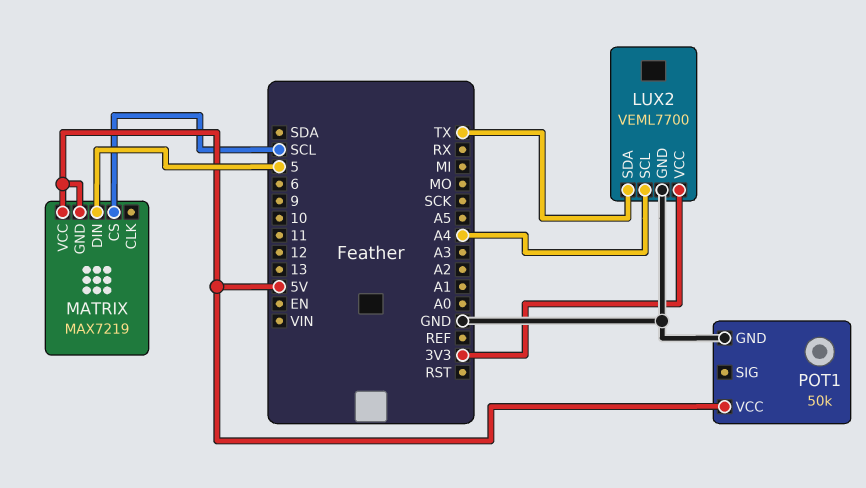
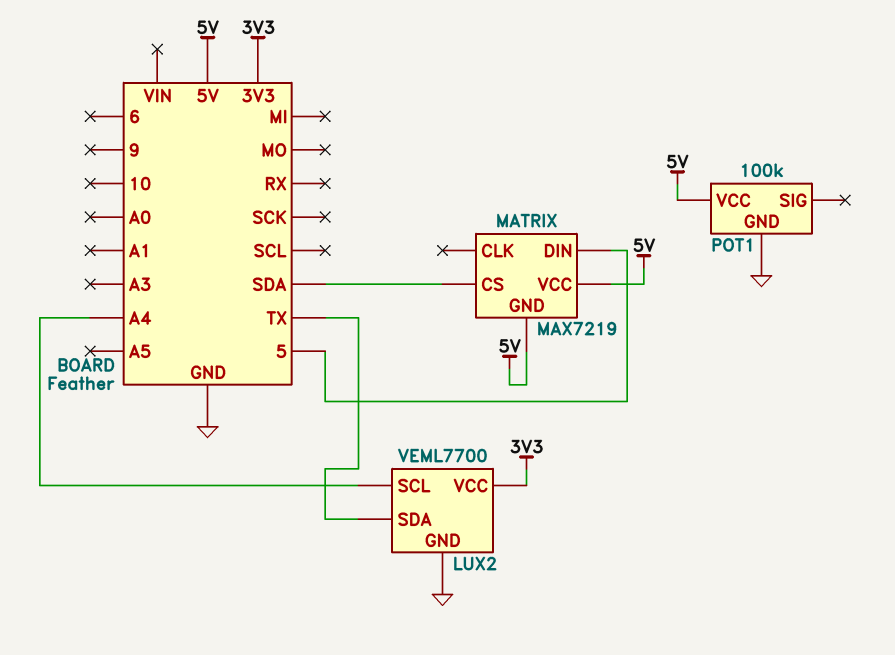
MATRIX pin CS: SCL -> SDA
POT1: 50k -> 100k

